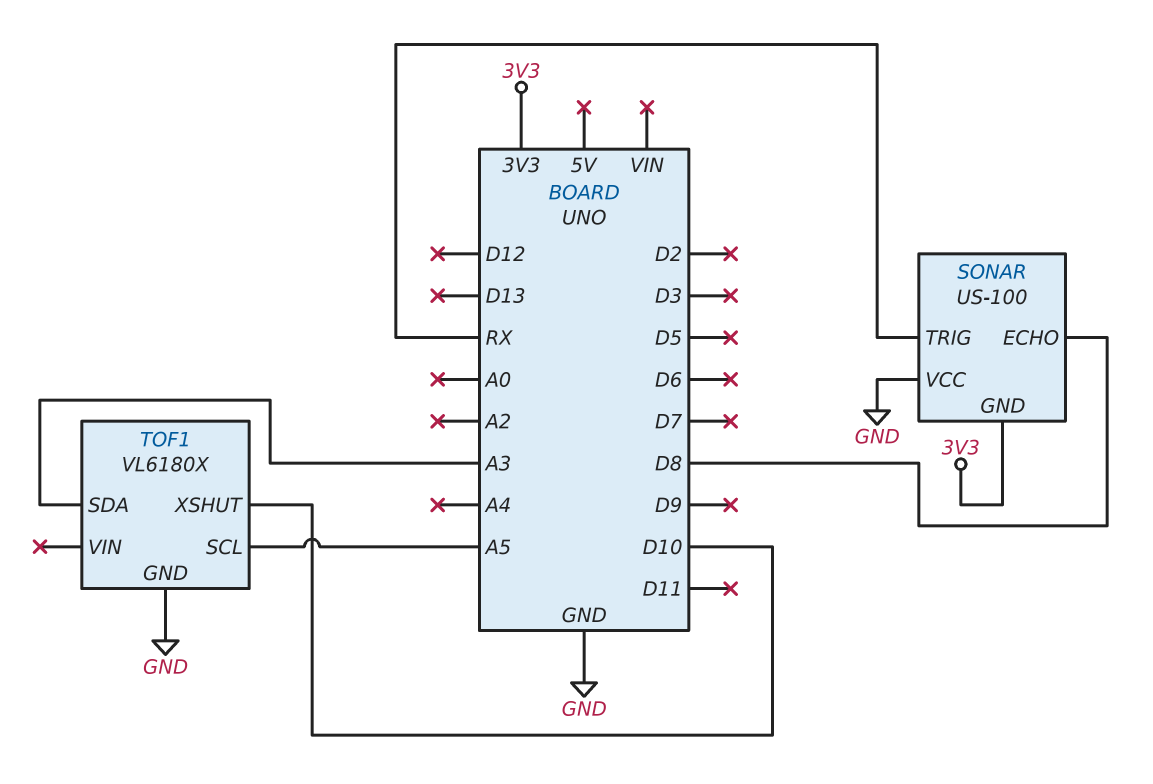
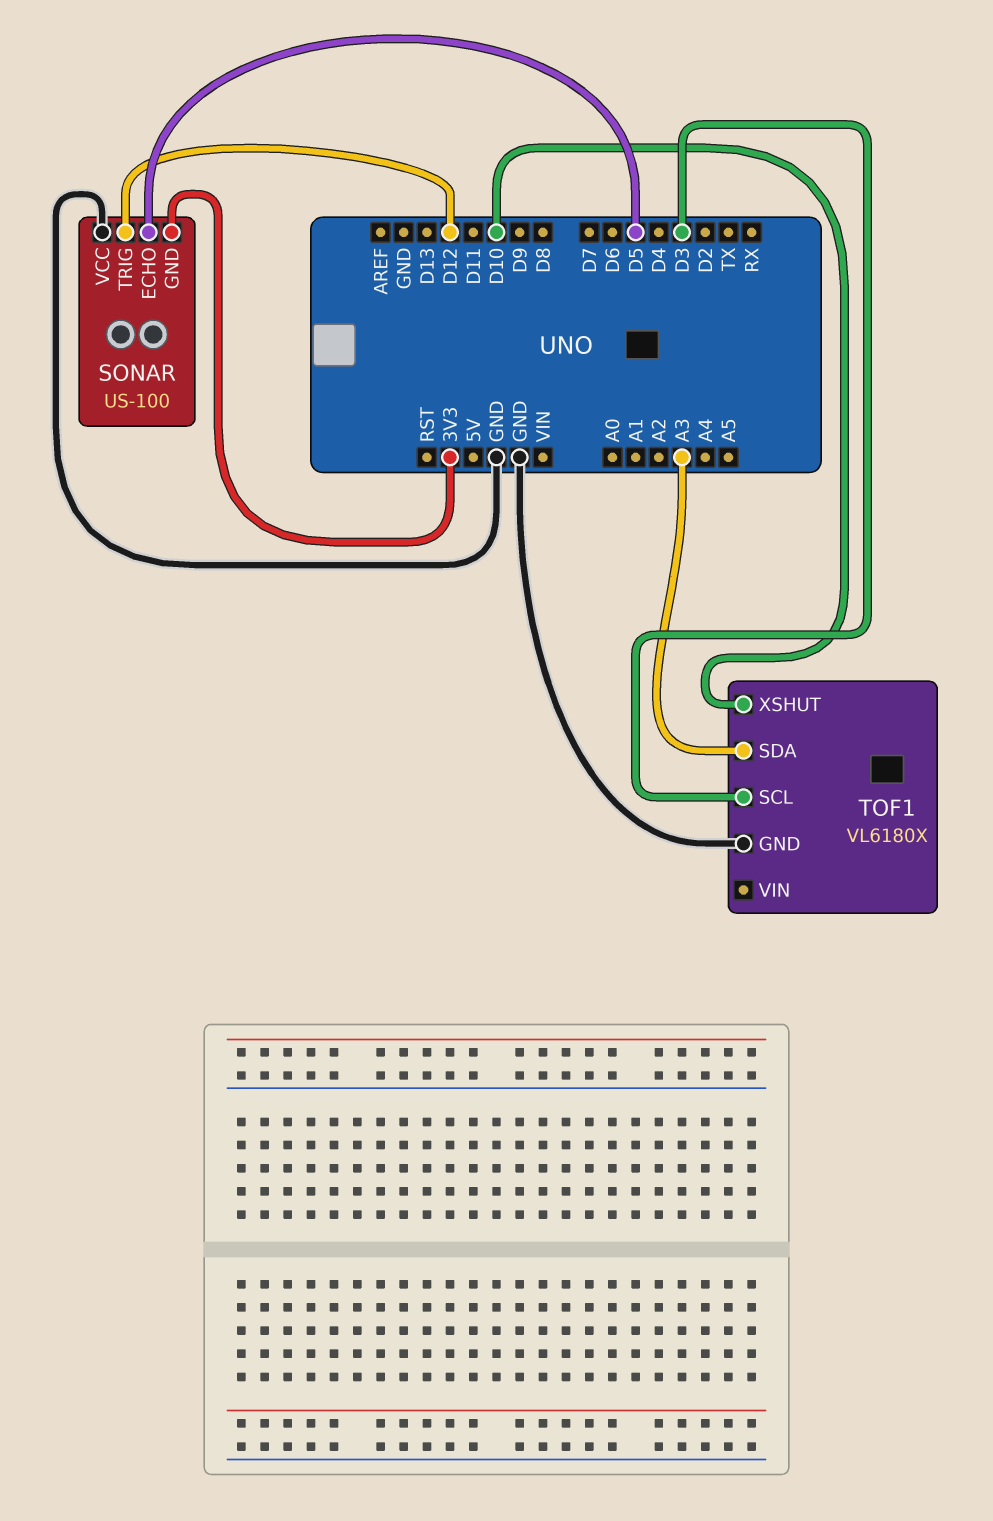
SONAR pin ECHO: D8 -> D5
SONAR pin TRIG: RX -> D12
TOF1 pin SCL: A5 -> D3

